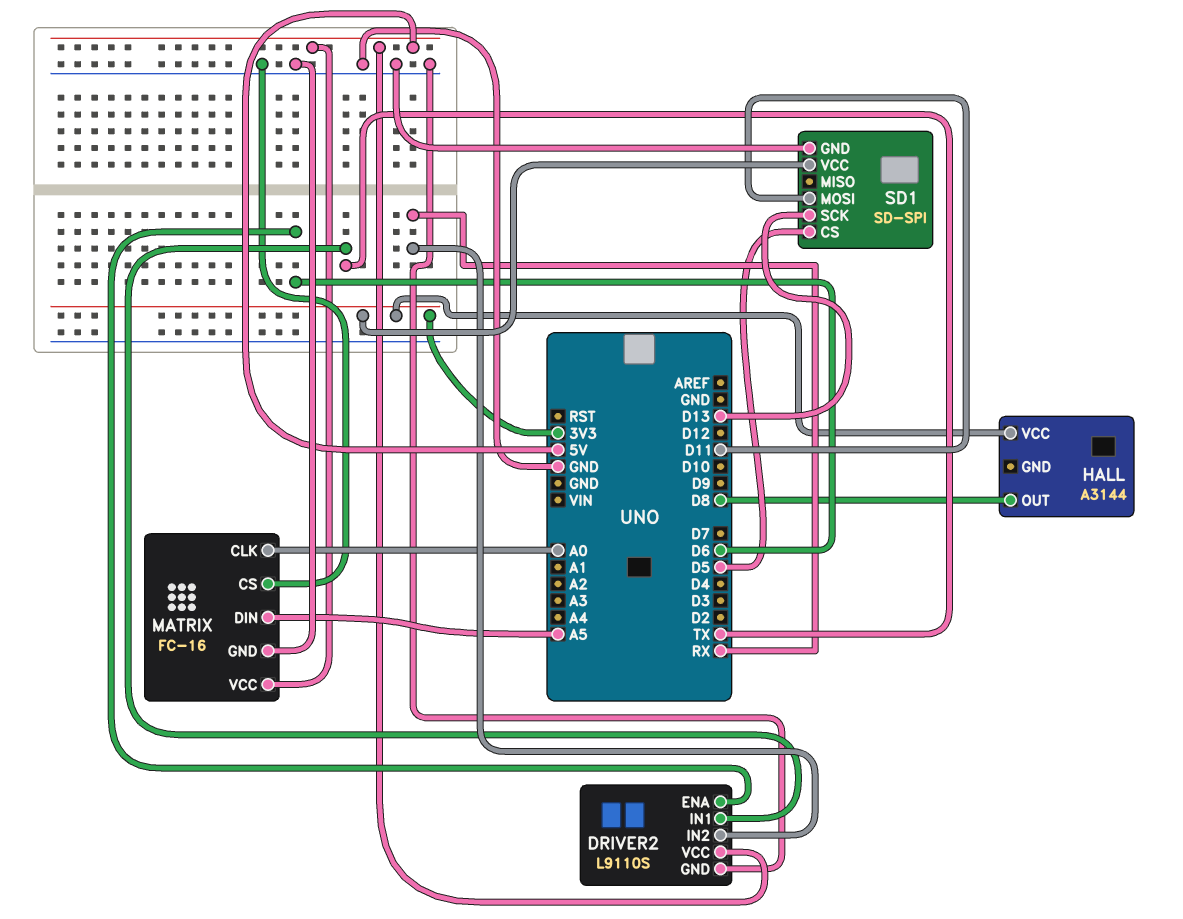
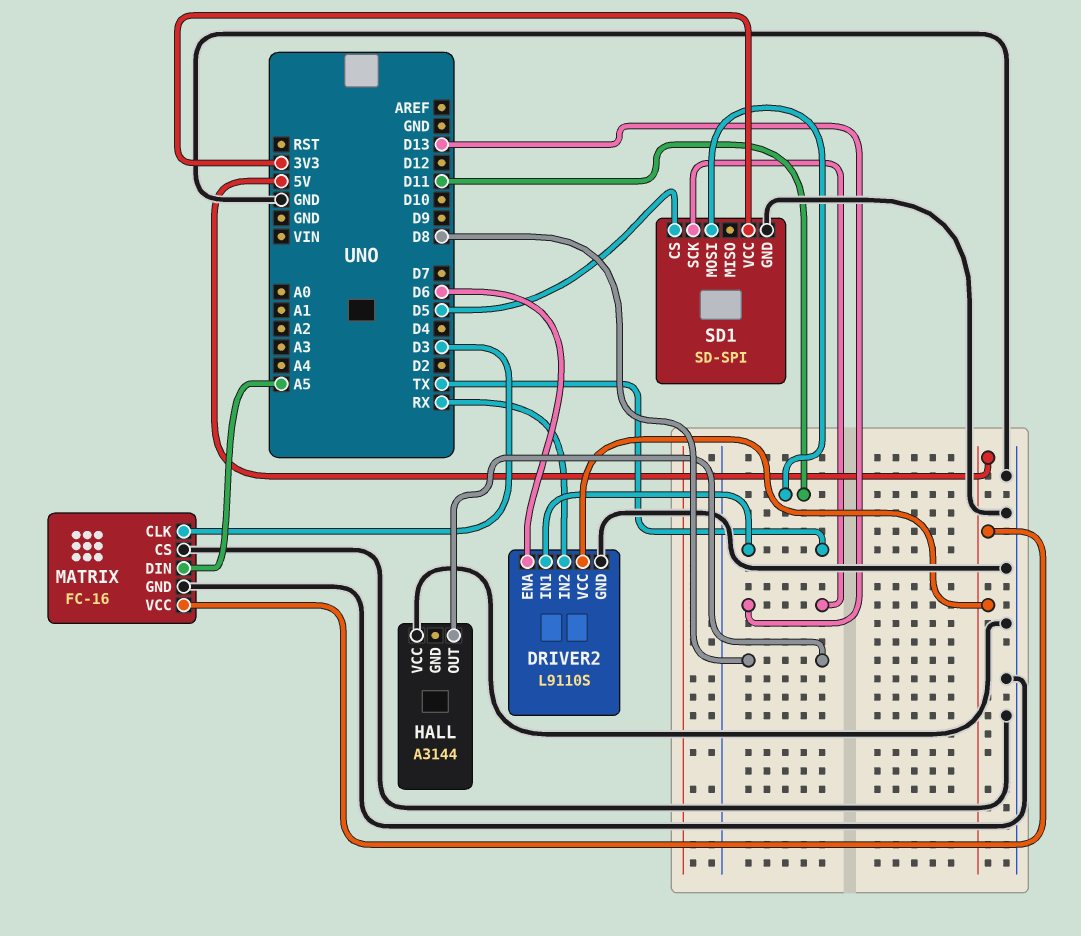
HALL pin VCC: 3V3 -> GND
MATRIX pin CLK: A0 -> D3

